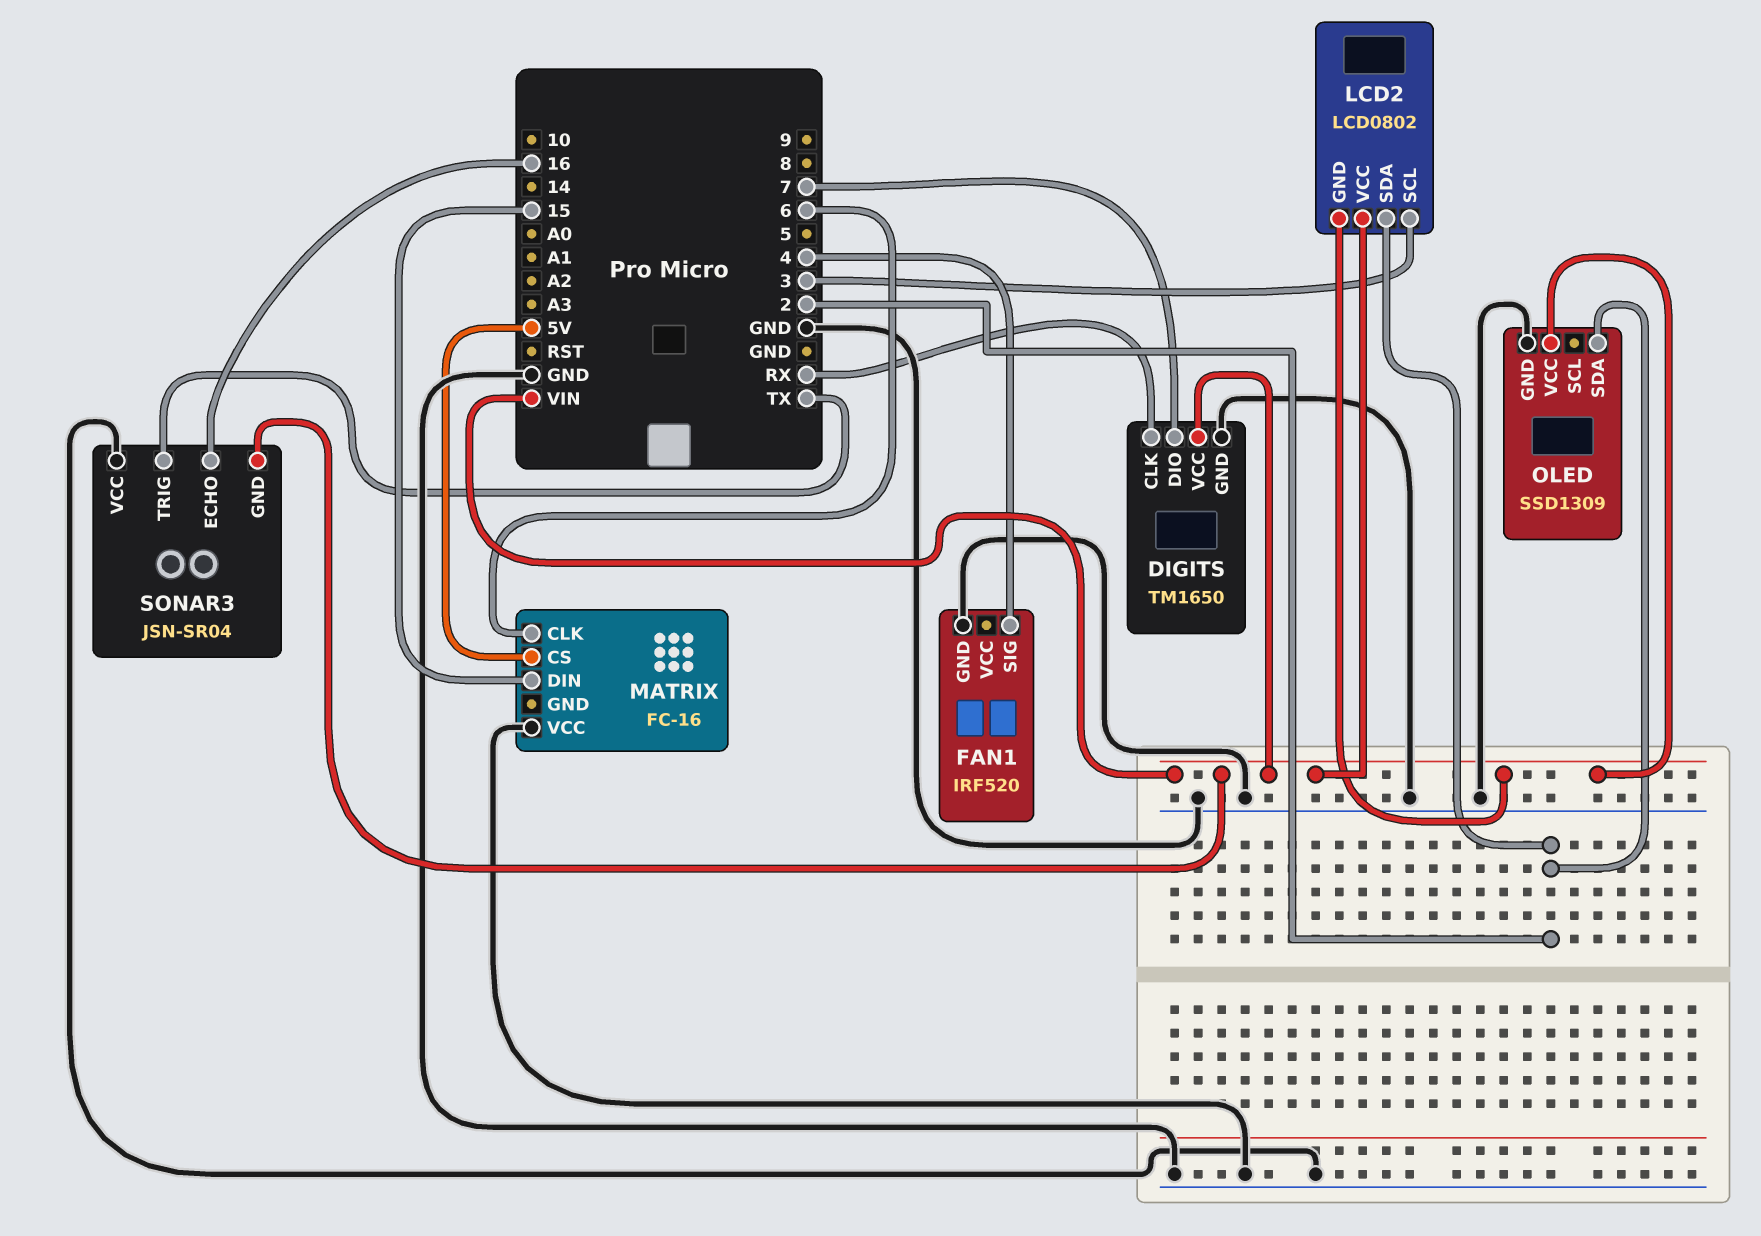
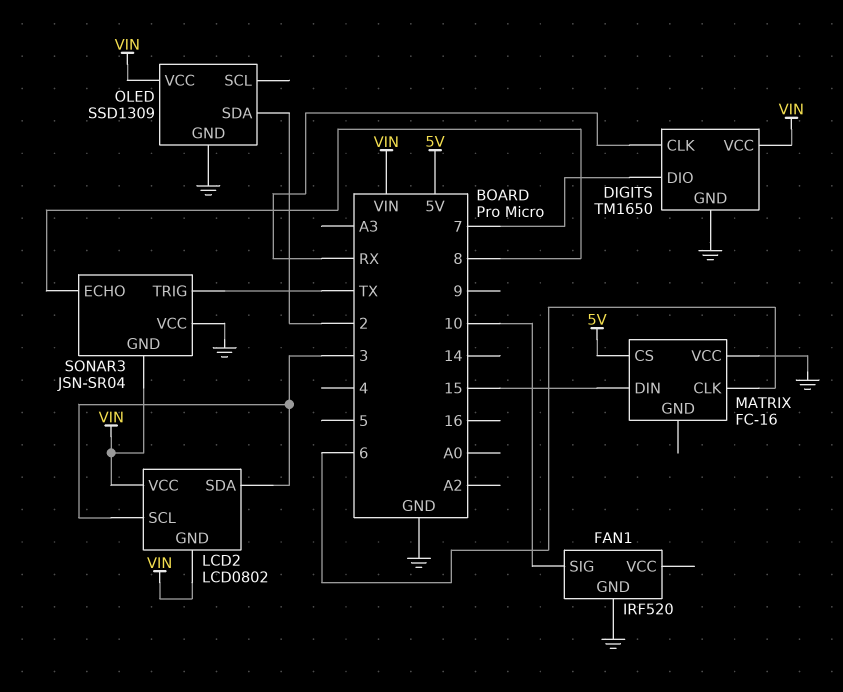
FAN1 pin SIG: 4 -> 10
LCD2 pin SDA: 2 -> 3
SONAR3 pin ECHO: 16 -> 8

